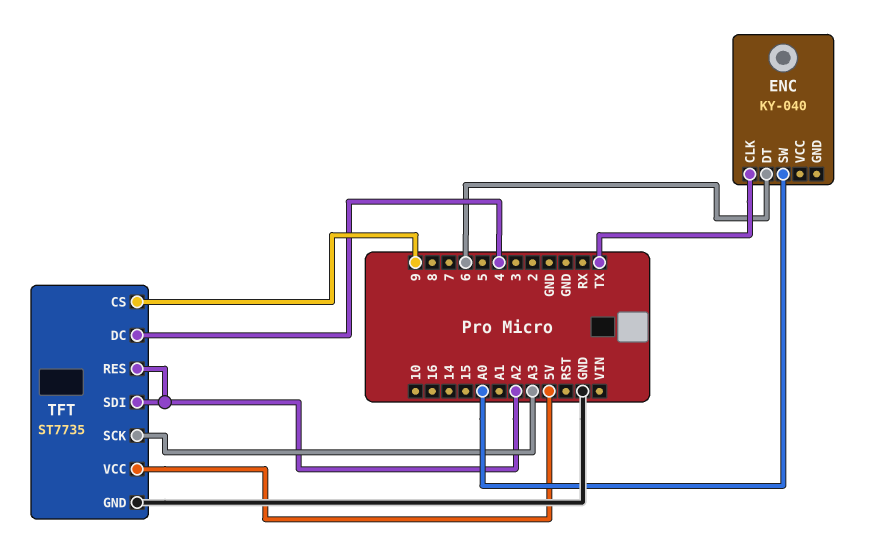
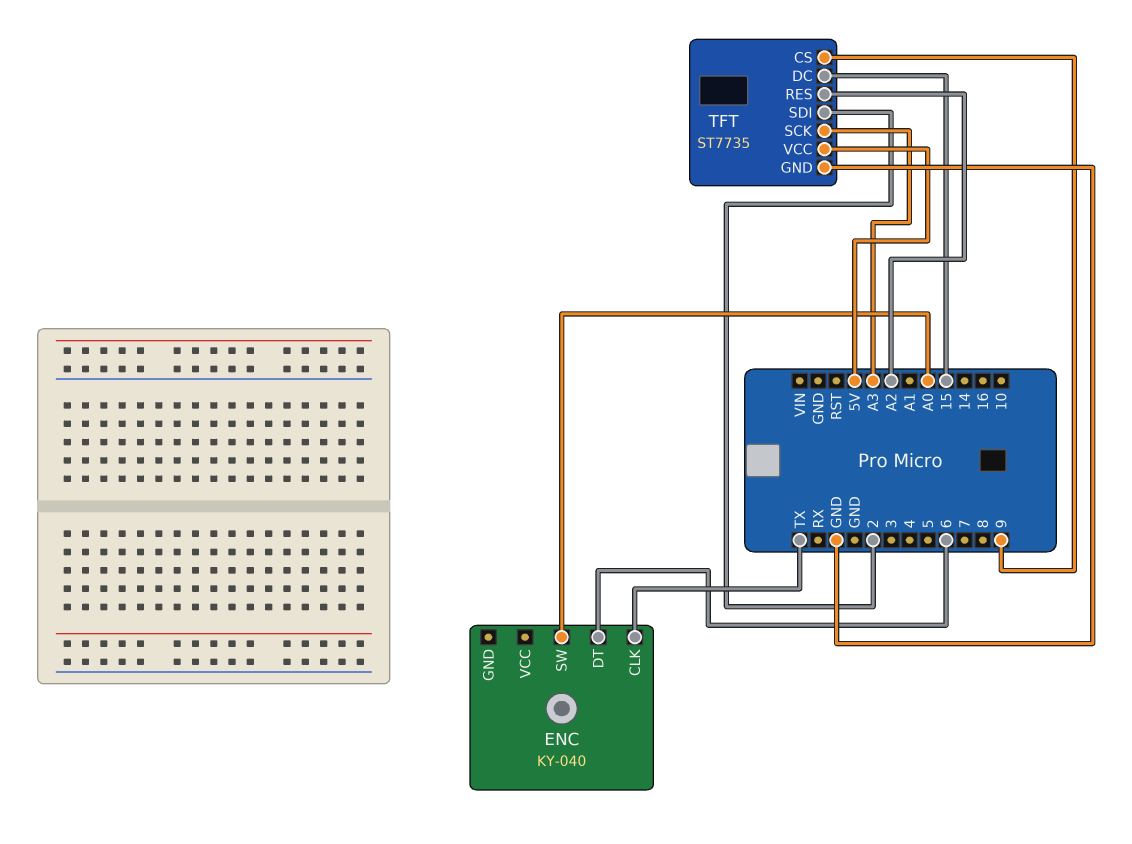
TFT pin DC: 4 -> 15
TFT pin SDI: A2 -> 2

